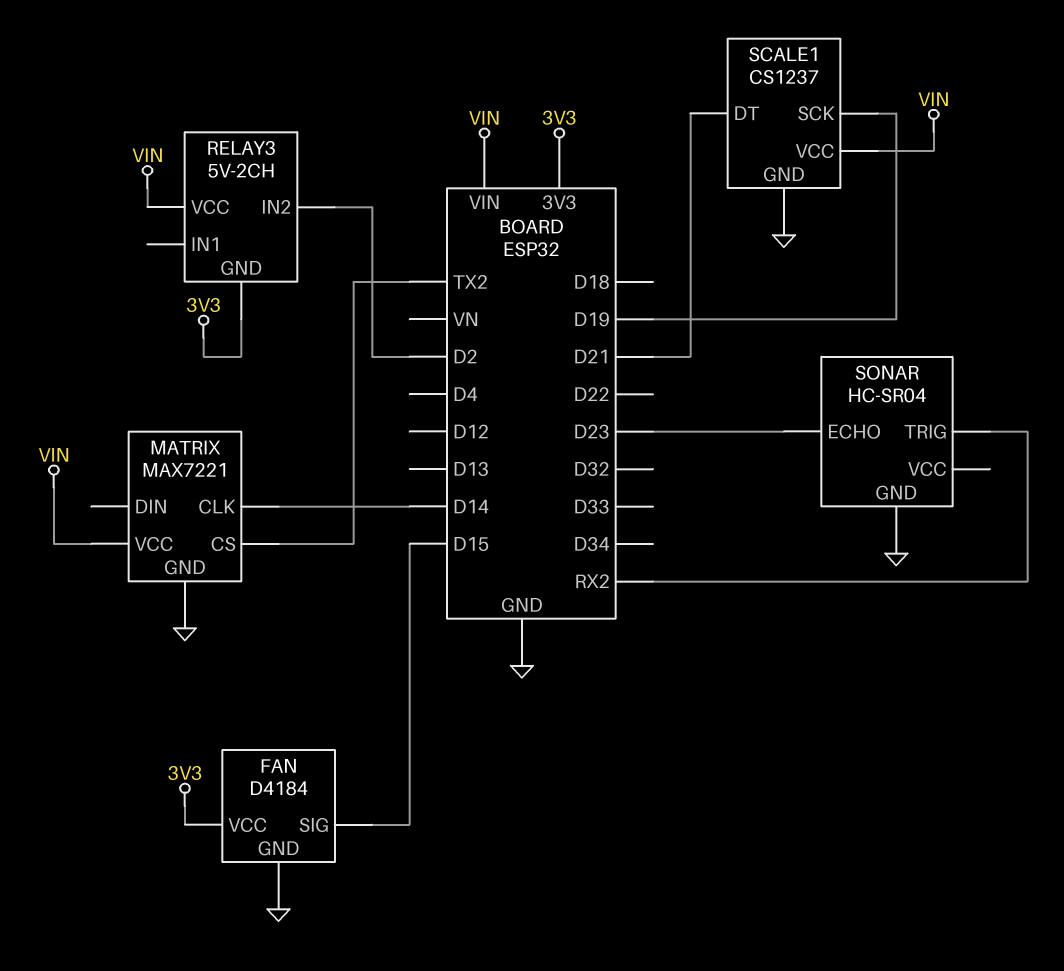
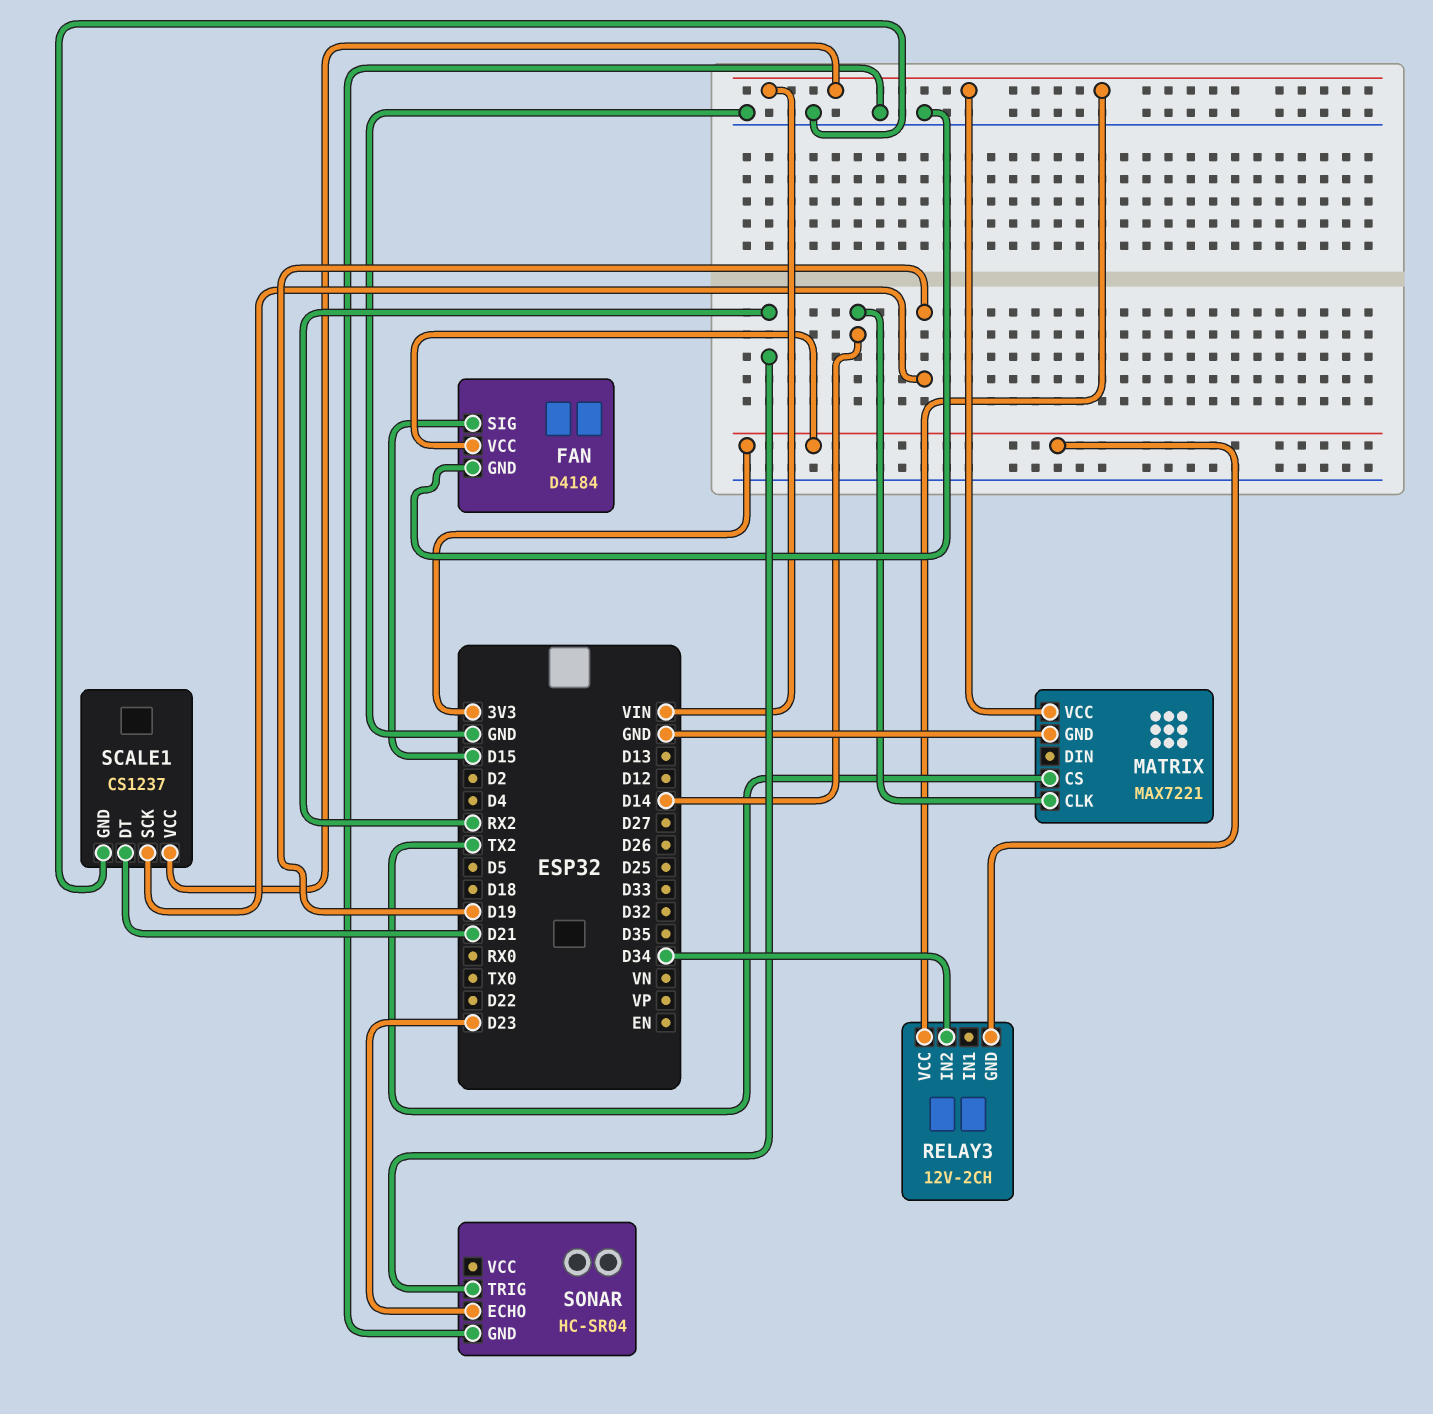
RELAY3: 5V-2CH -> 12V-2CH
RELAY3 pin IN2: D2 -> D34

